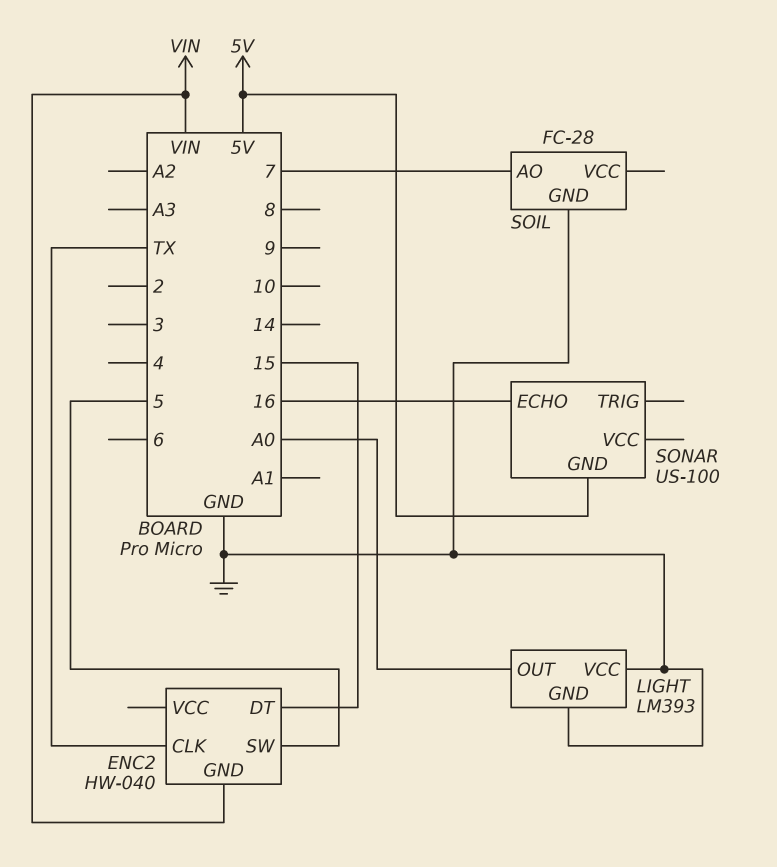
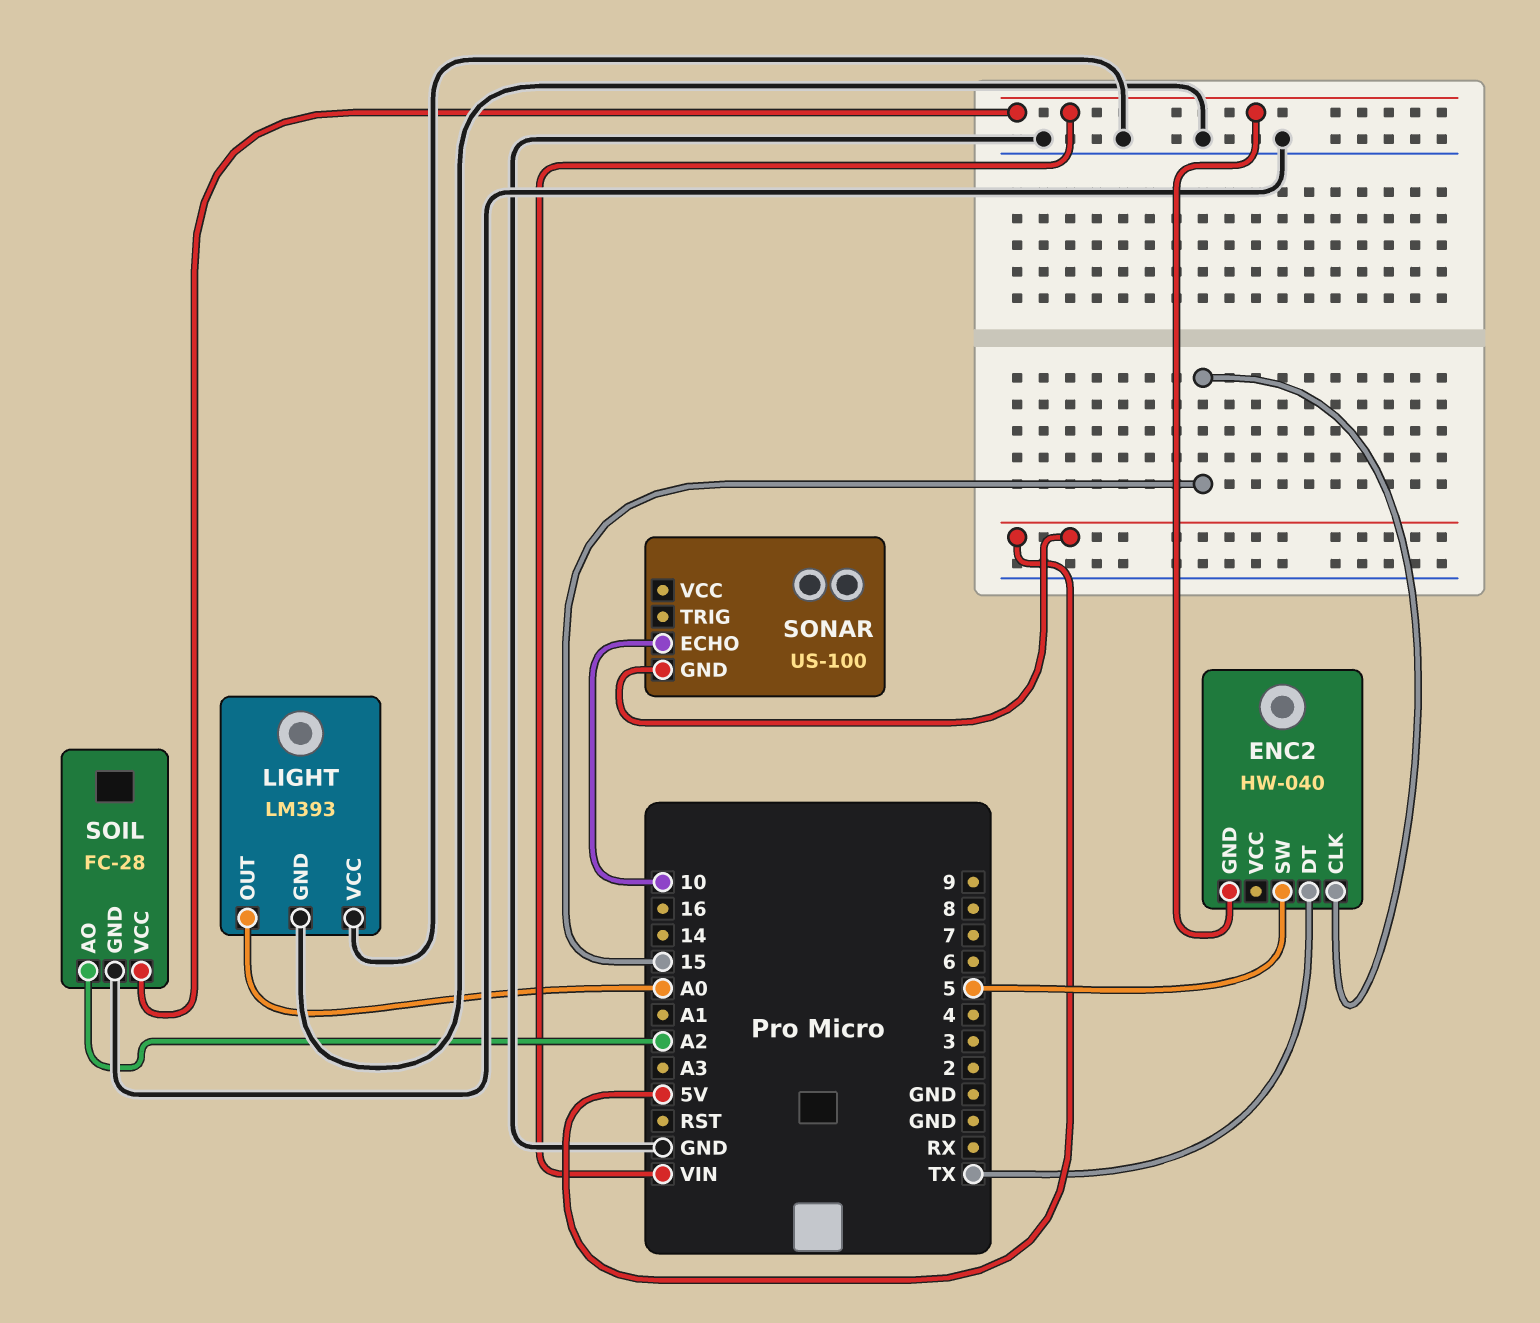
ENC2 pin CLK: TX -> 15
ENC2 pin DT: 15 -> TX
SOIL pin AO: 7 -> A2
SOIL pin VCC: none -> VIN
SONAR pin ECHO: 16 -> 10

